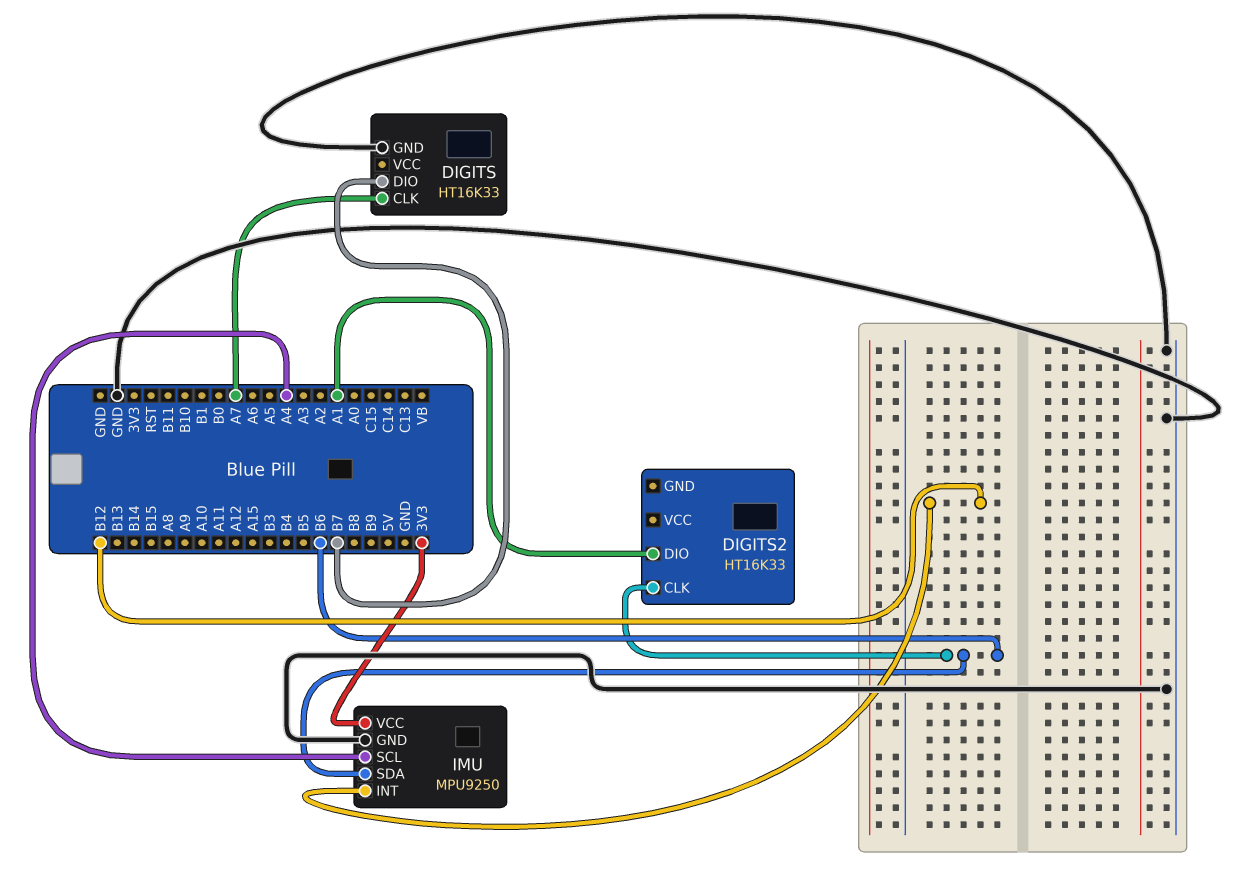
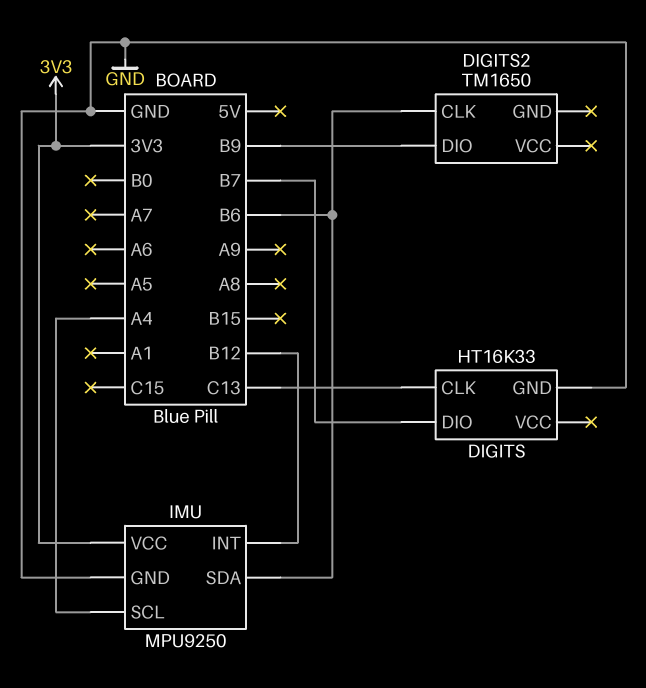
DIGITS pin CLK: A7 -> C13
DIGITS2: HT16K33 -> TM1650
DIGITS2 pin DIO: A1 -> B9

